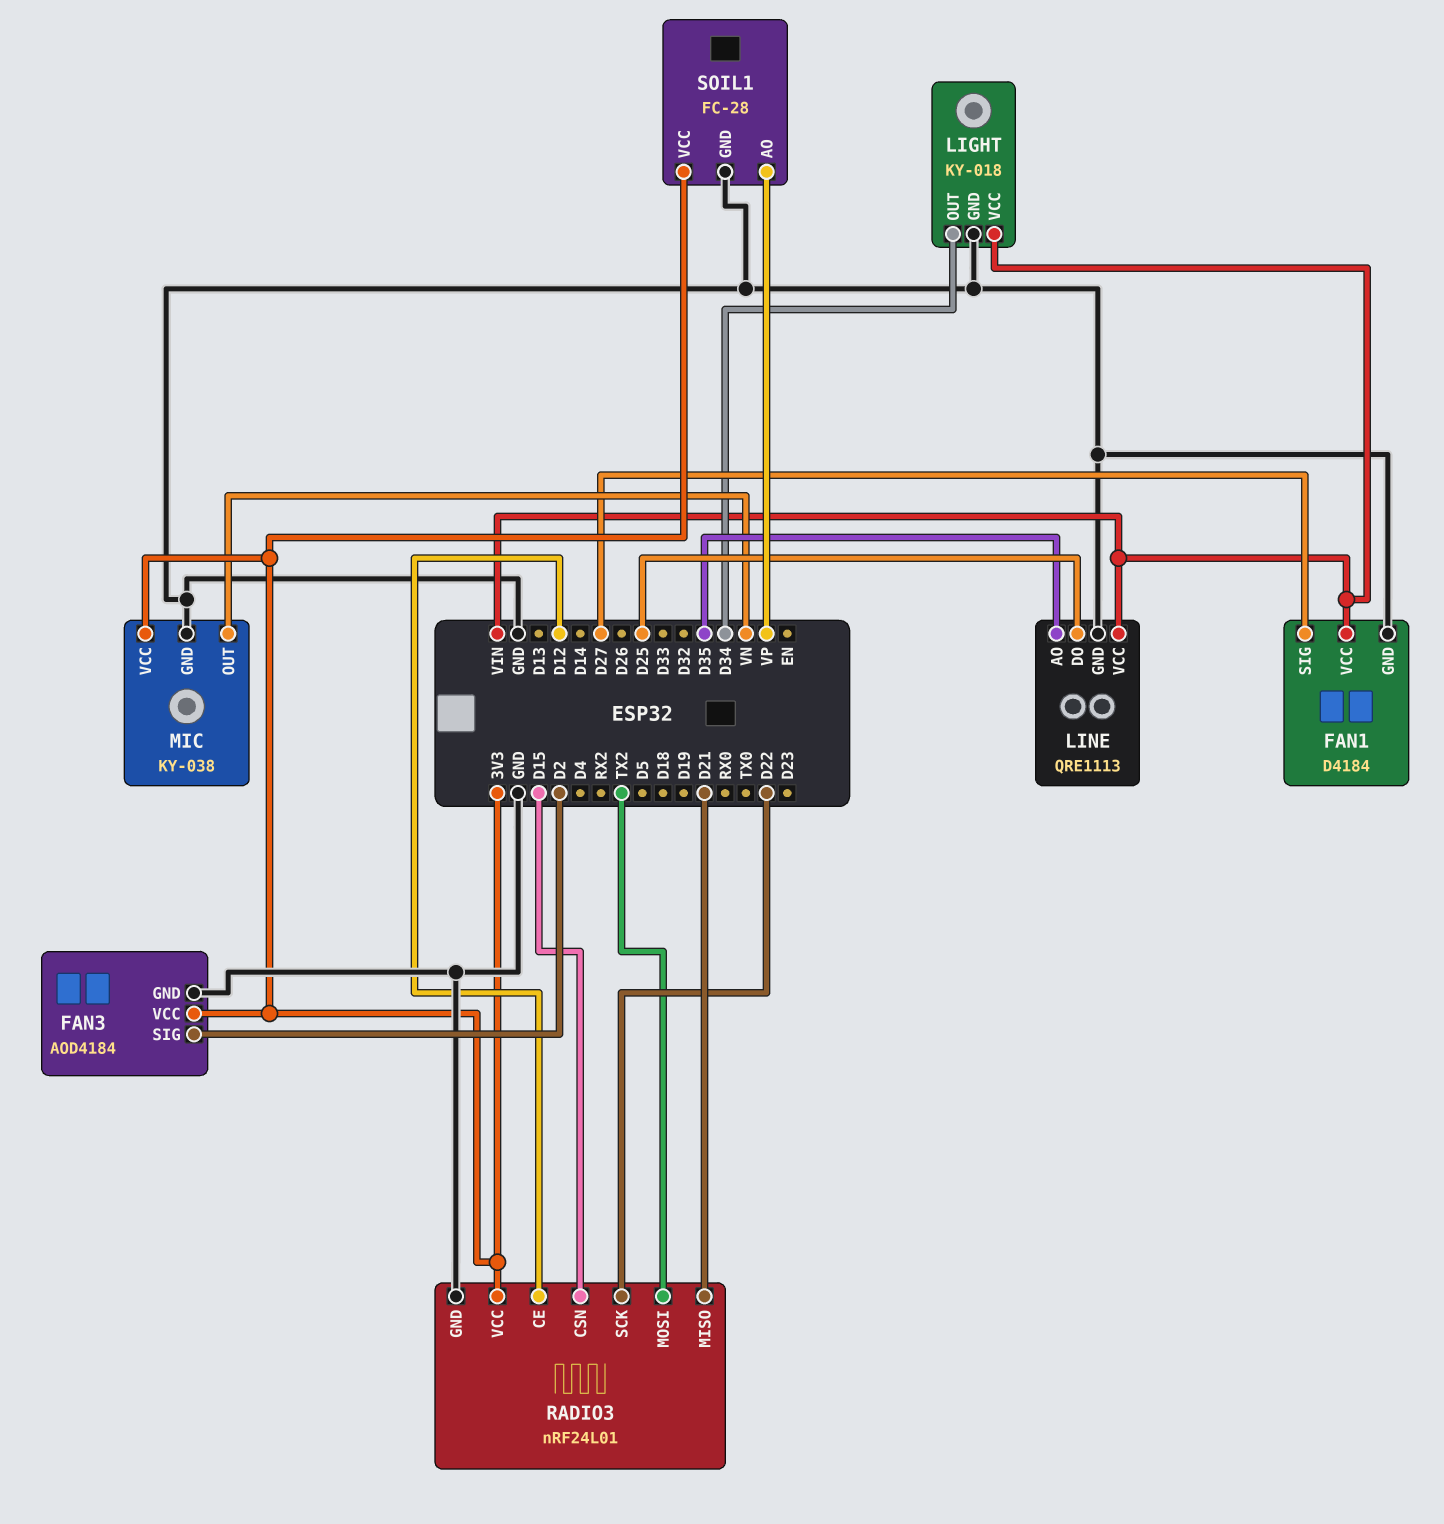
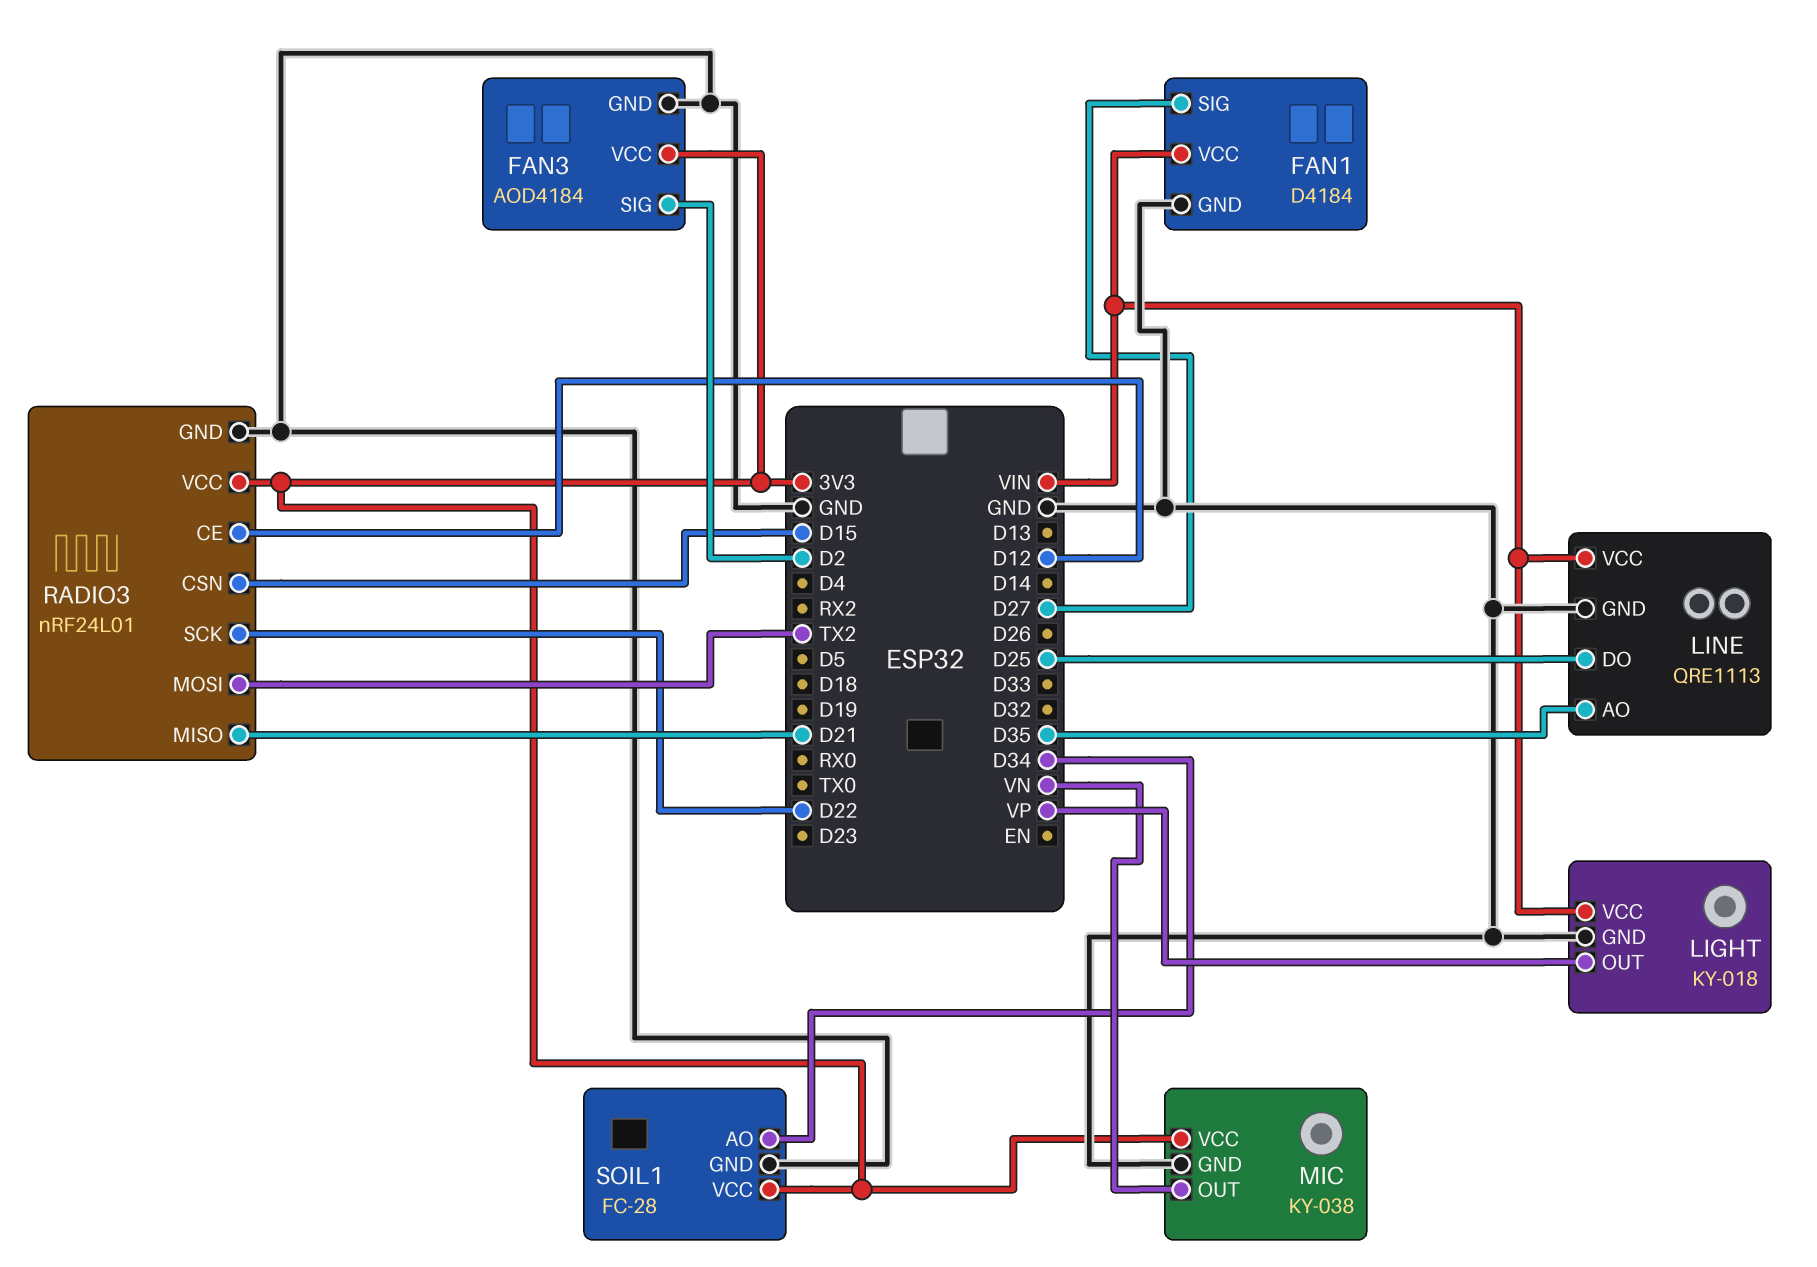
LIGHT pin OUT: D34 -> VP
SOIL1 pin AO: VP -> D34

